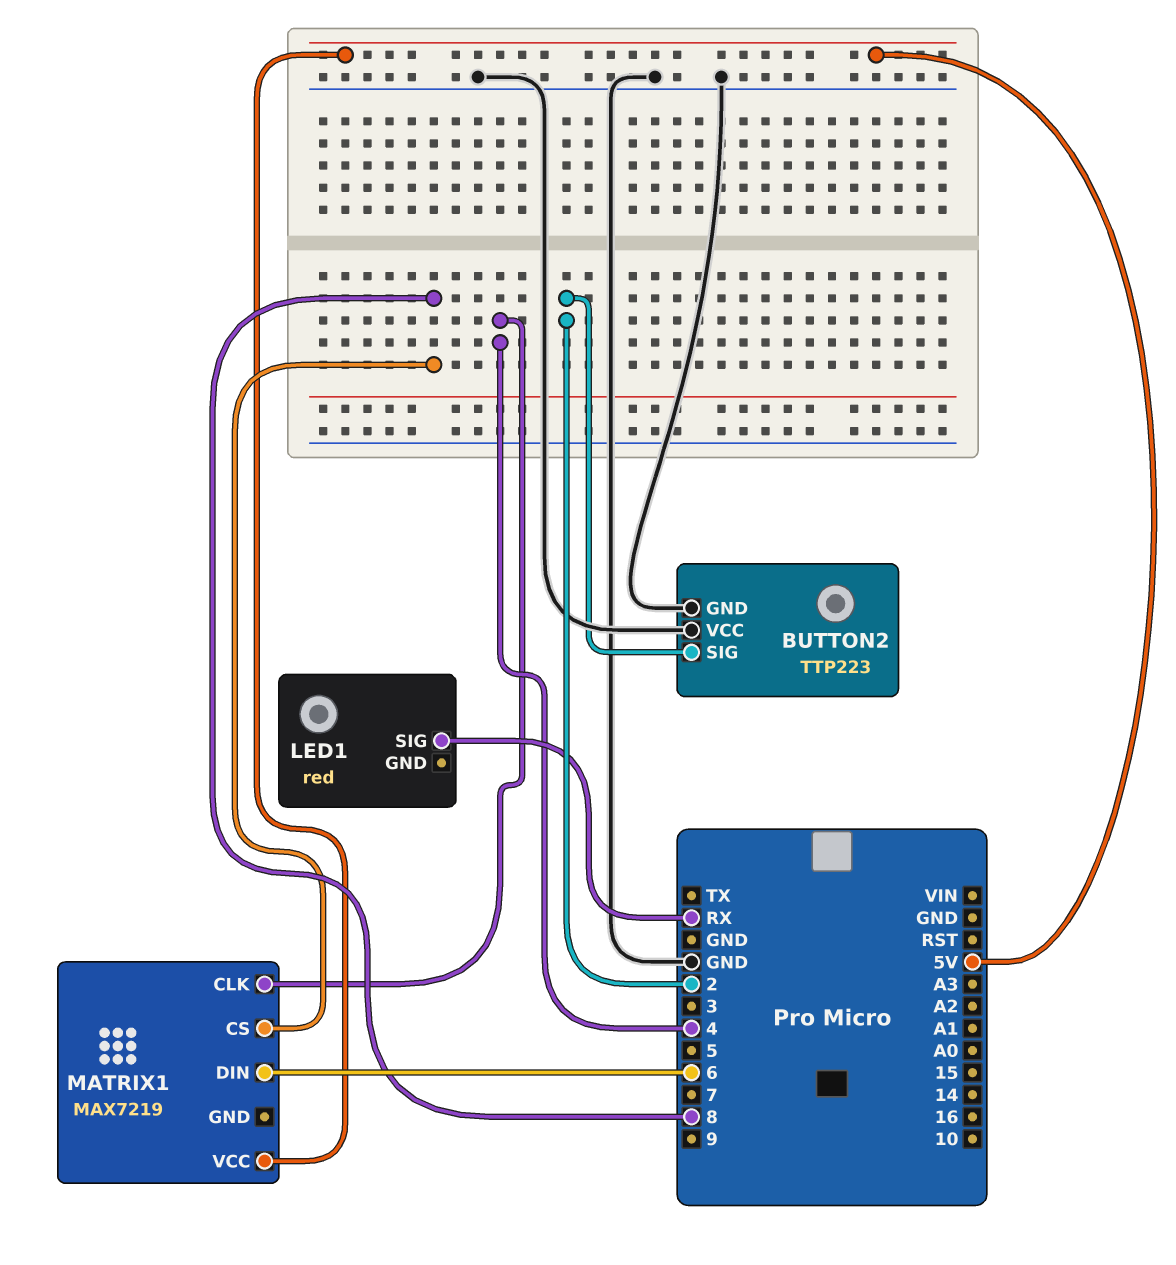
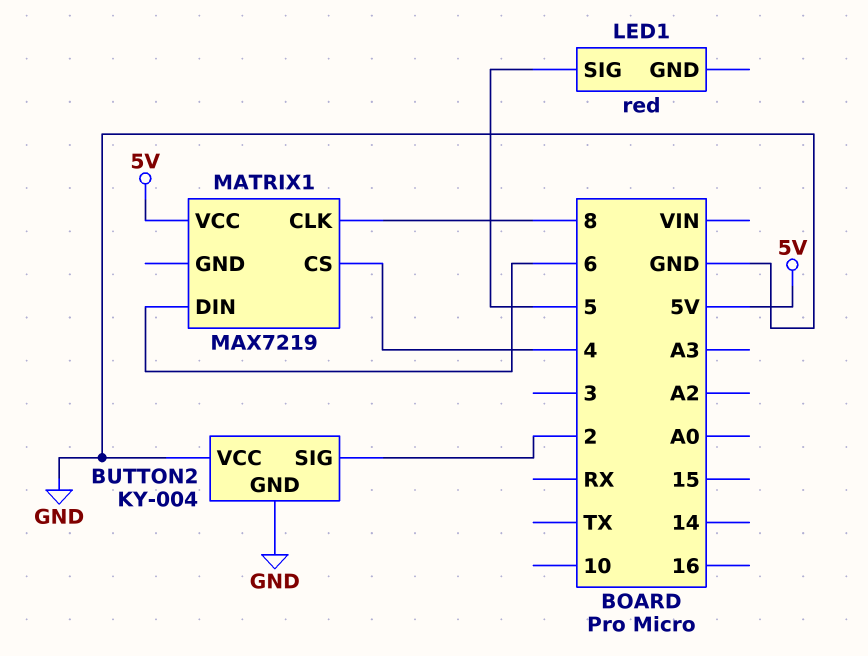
BUTTON2: TTP223 -> KY-004
LED1 pin SIG: RX -> 5
MATRIX1 pin CLK: 4 -> 8
MATRIX1 pin CS: 8 -> 4

